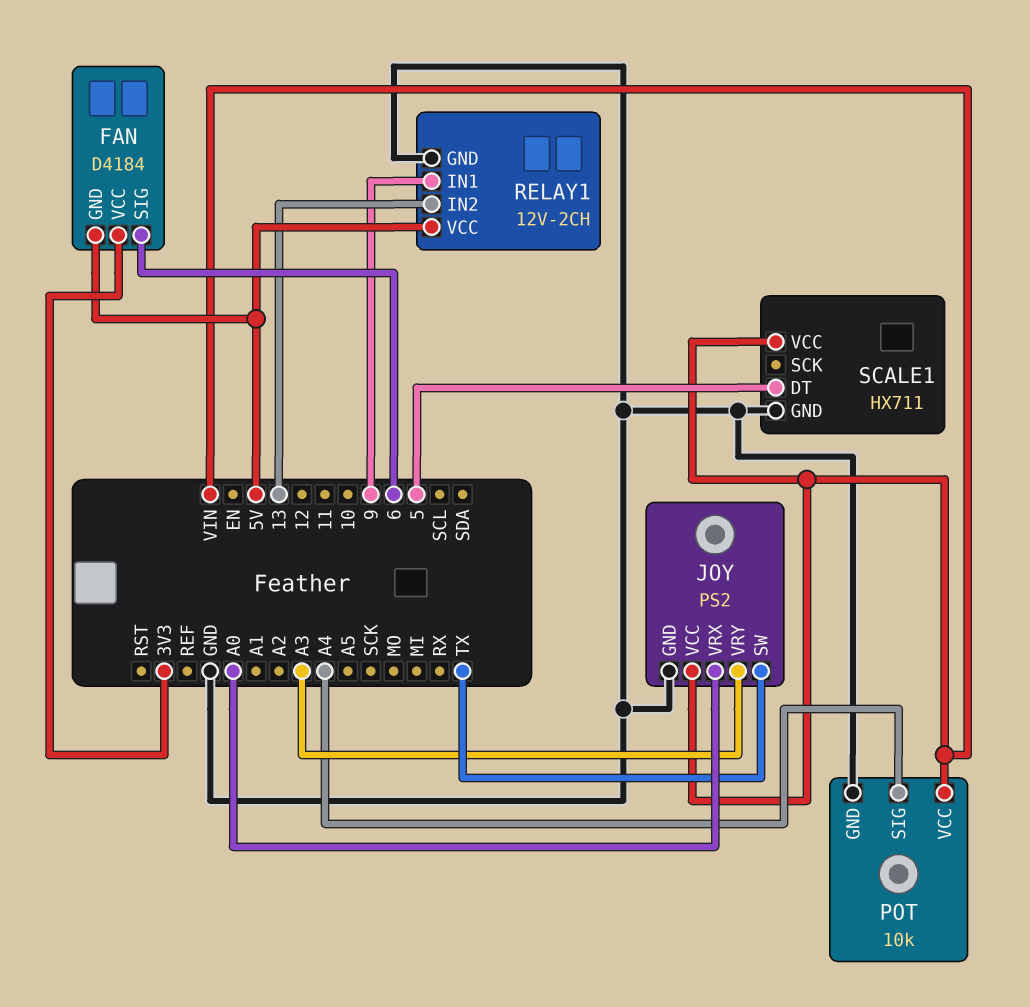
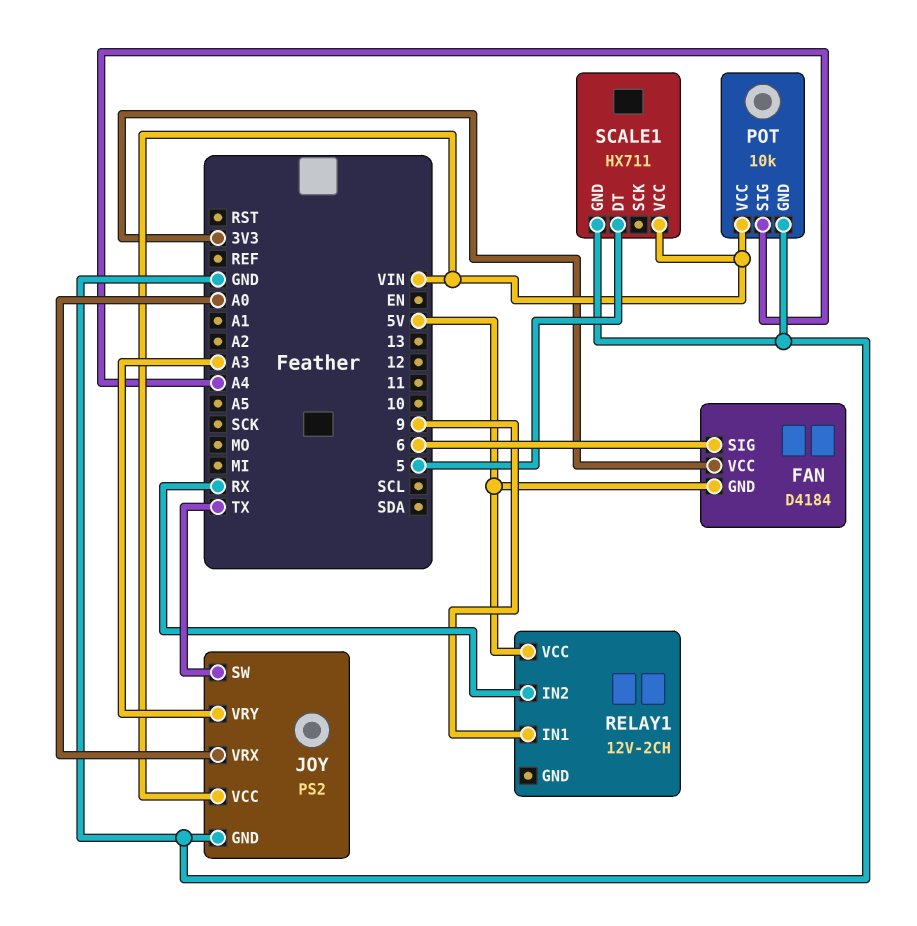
RELAY1 pin GND: GND -> none
RELAY1 pin IN2: 13 -> RX

